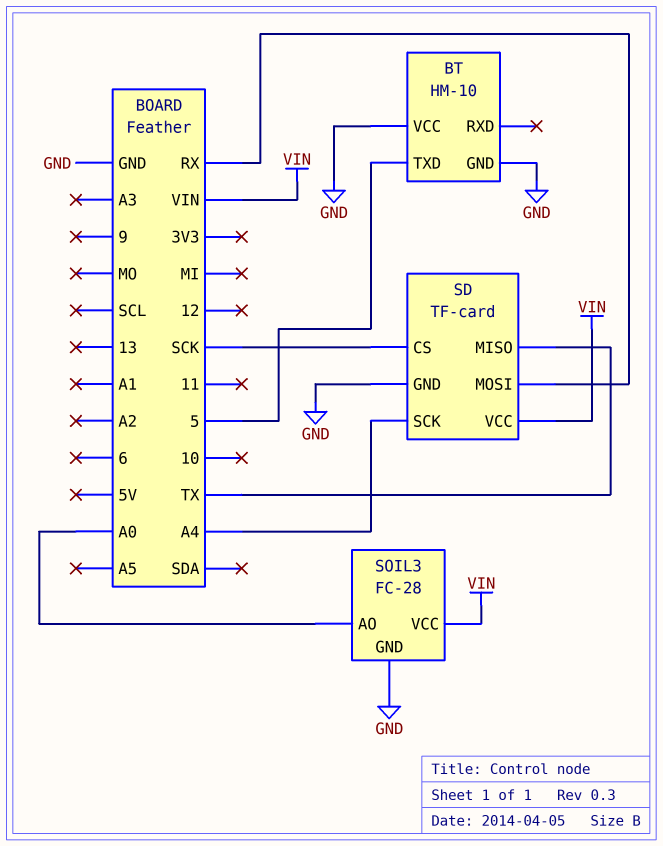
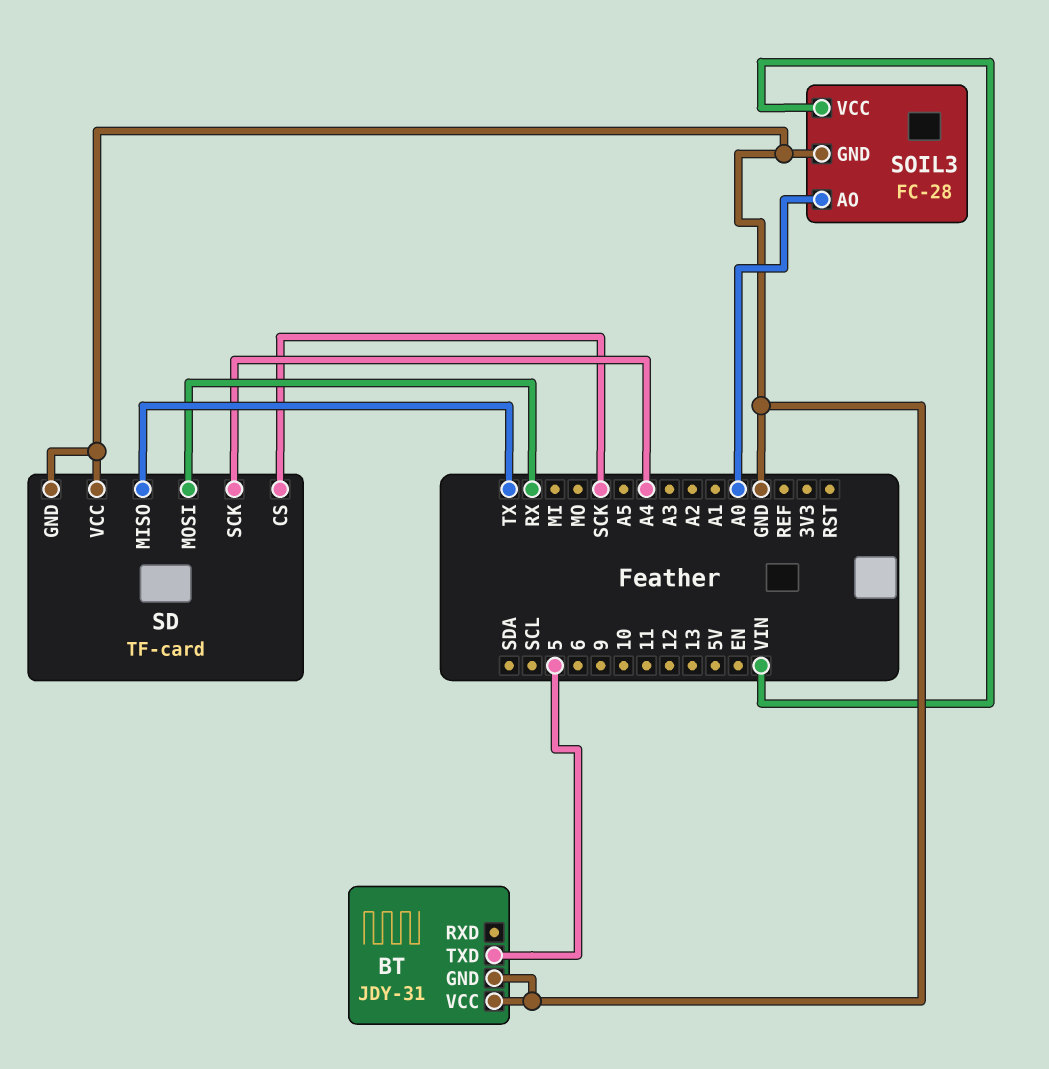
BT: HM-10 -> JDY-31
SD pin VCC: VIN -> GND

